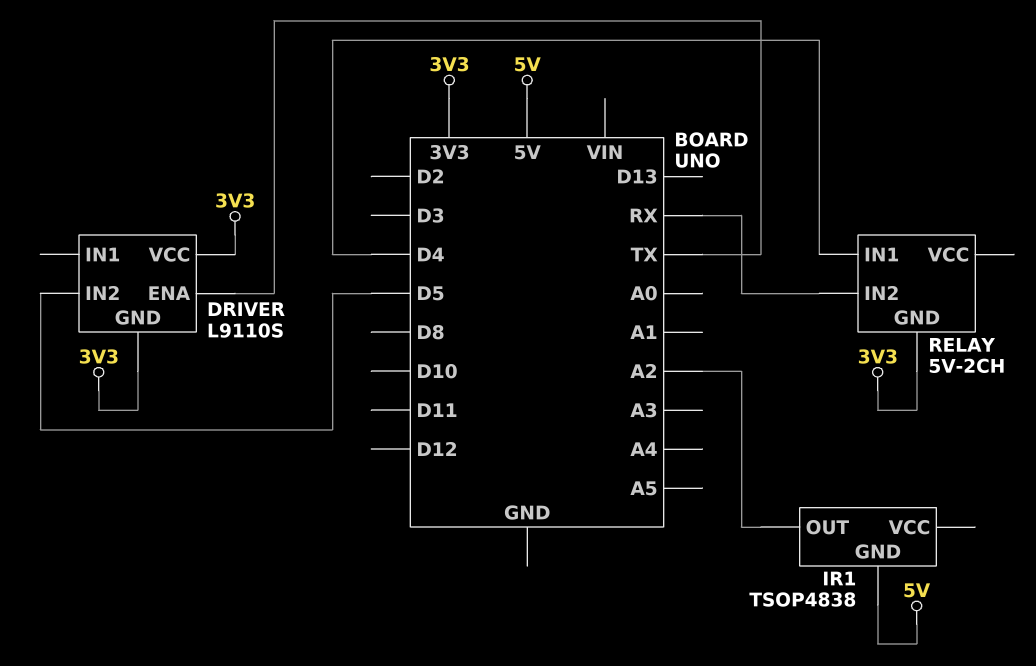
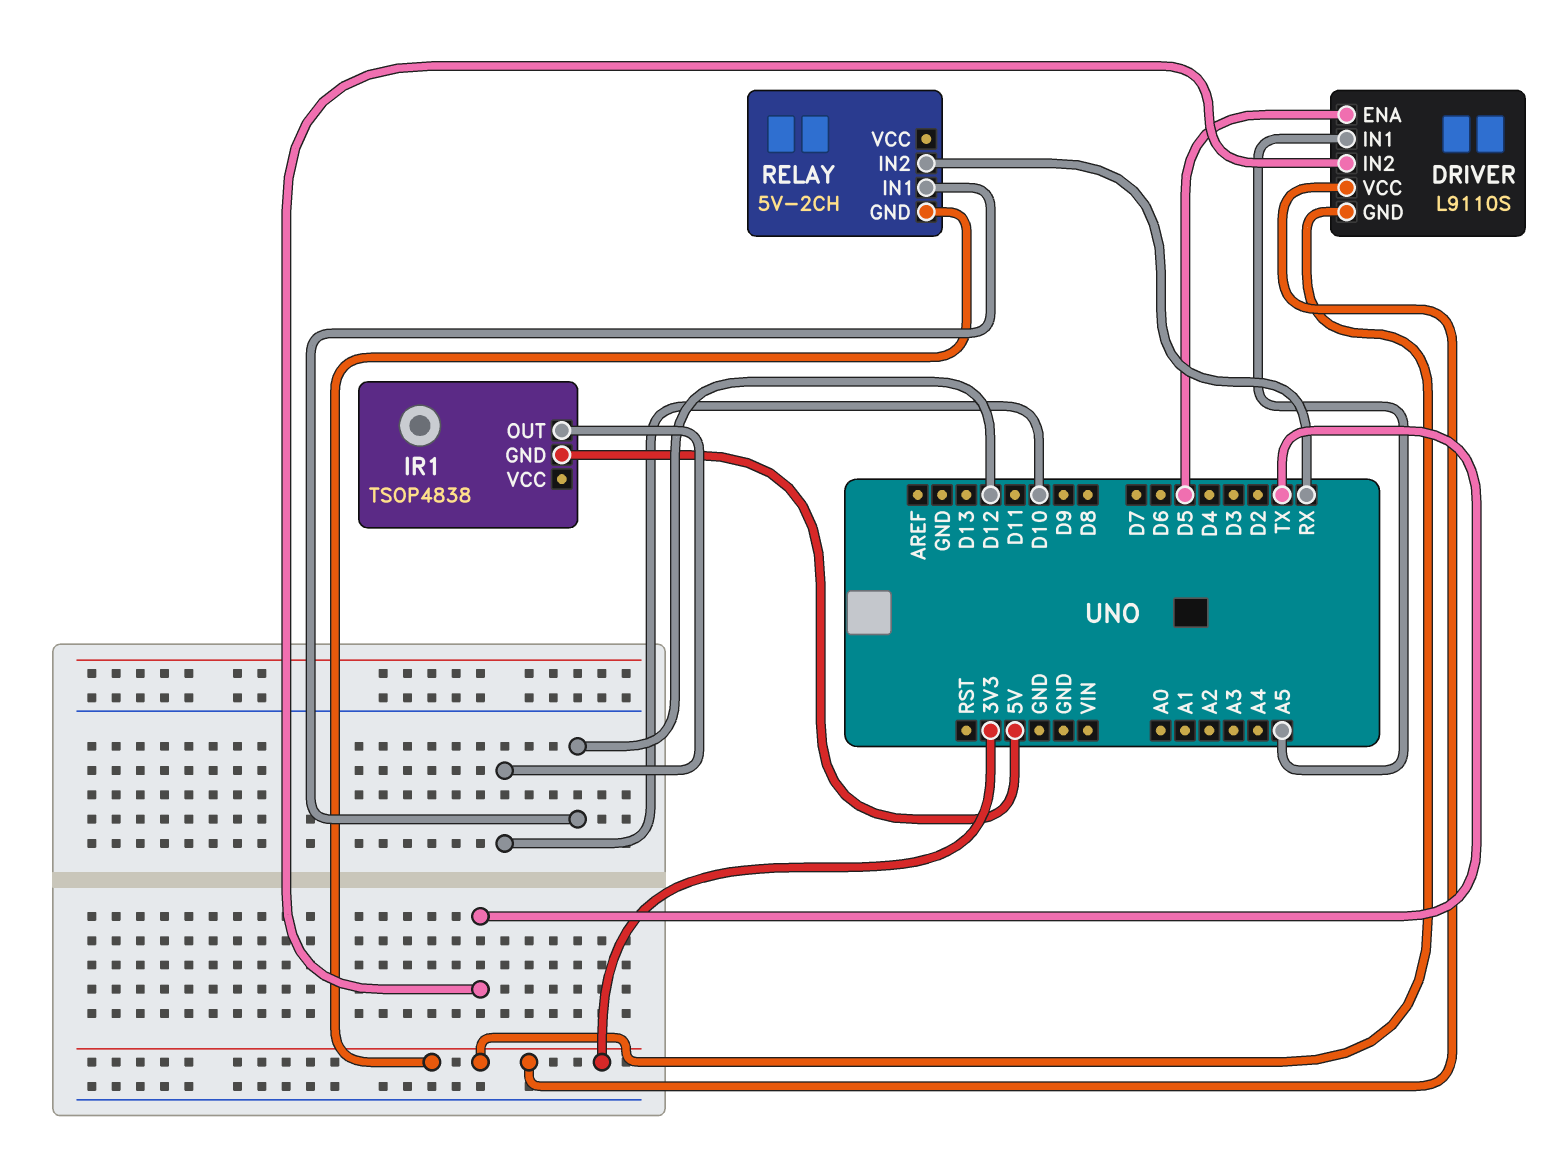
DRIVER pin ENA: TX -> D5
DRIVER pin IN1: none -> A5
DRIVER pin IN2: D5 -> TX
IR1 pin OUT: A2 -> D10
RELAY pin IN1: D4 -> D12

